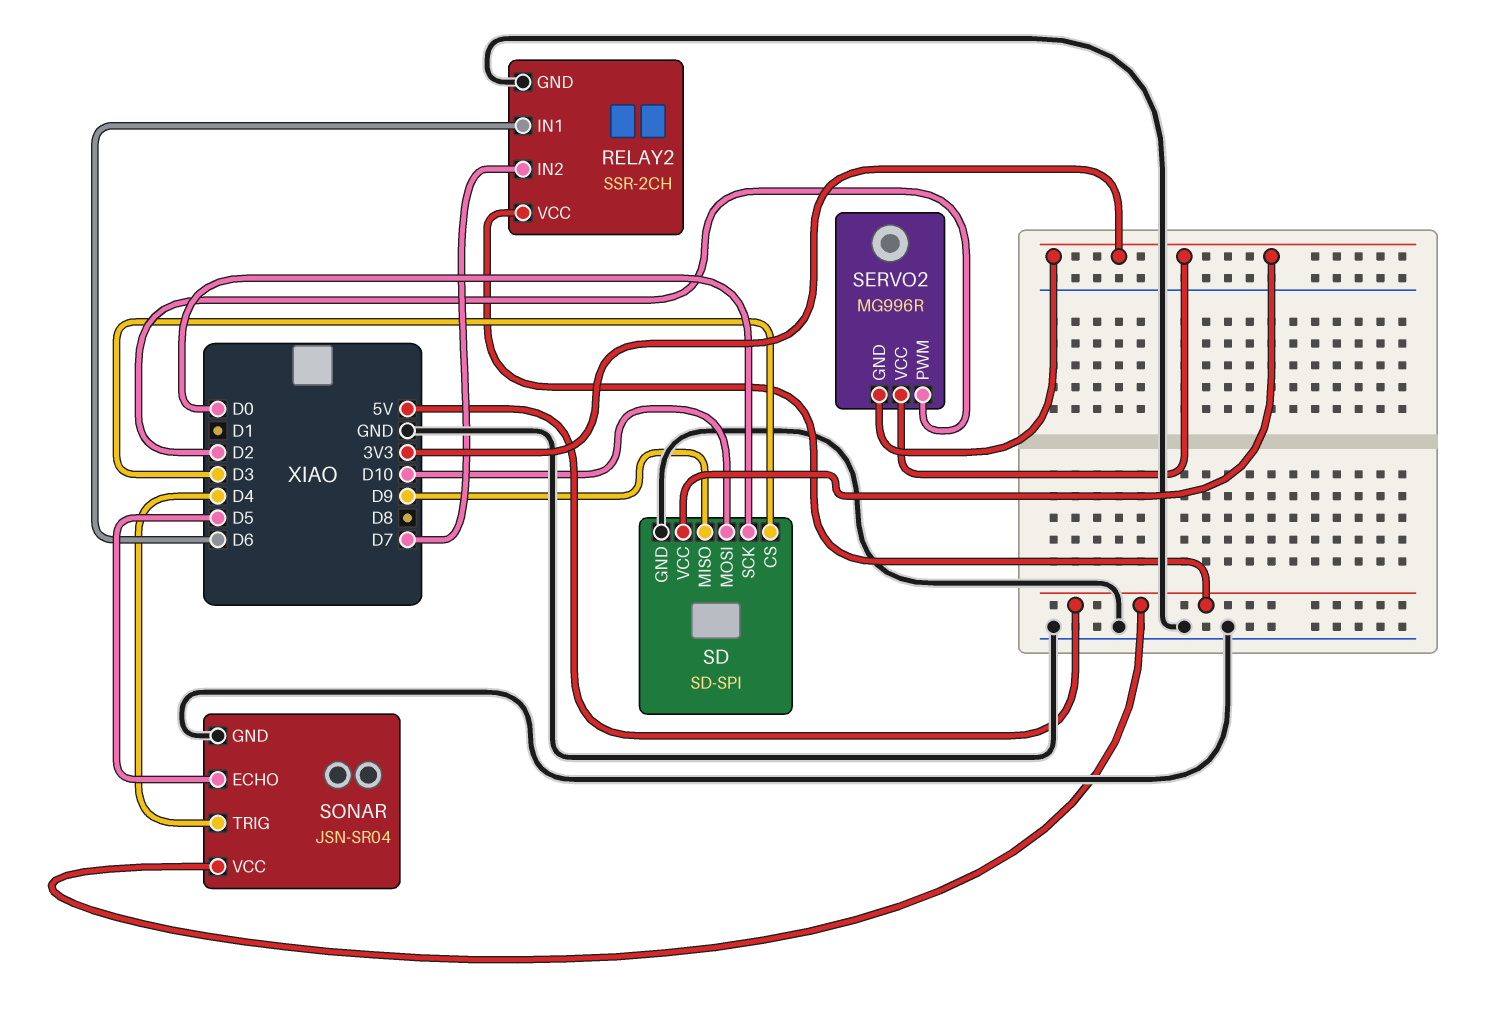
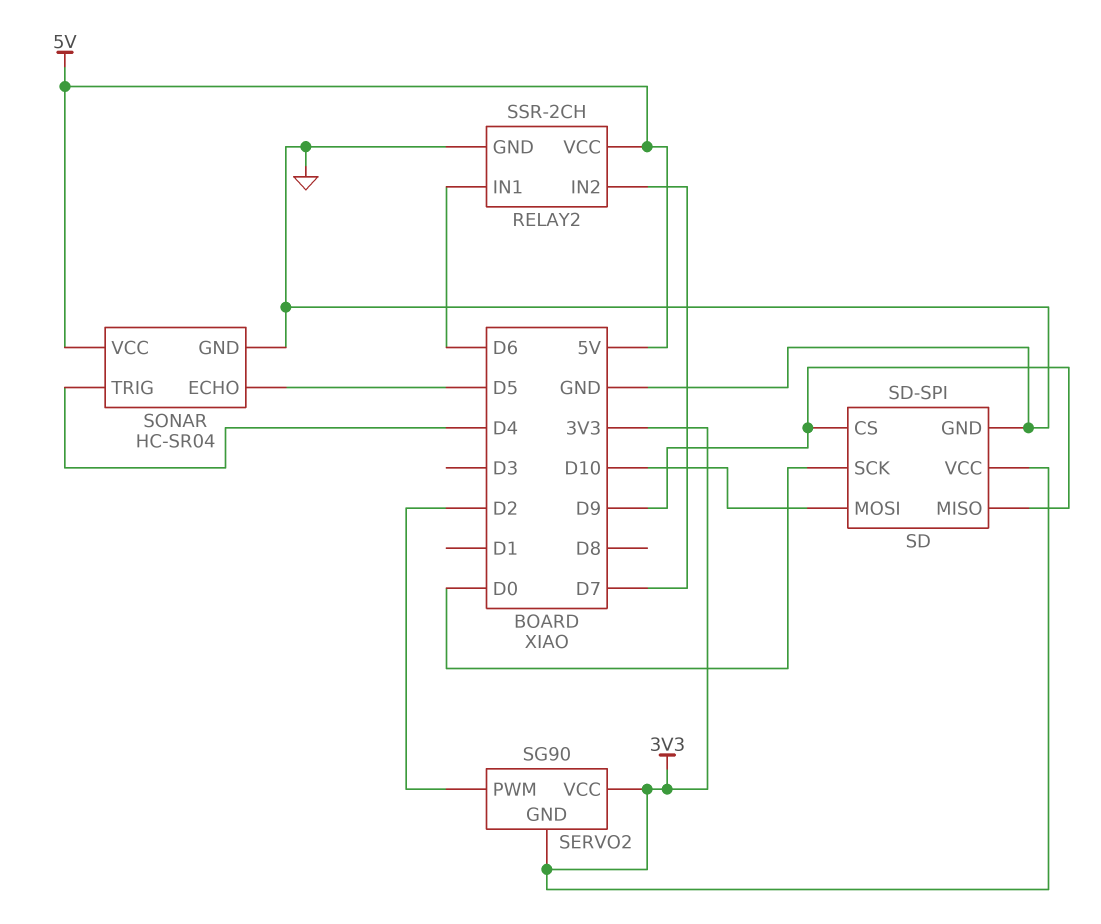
SD pin CS: D3 -> D9
SERVO2: MG996R -> SG90
SONAR: JSN-SR04 -> HC-SR04

